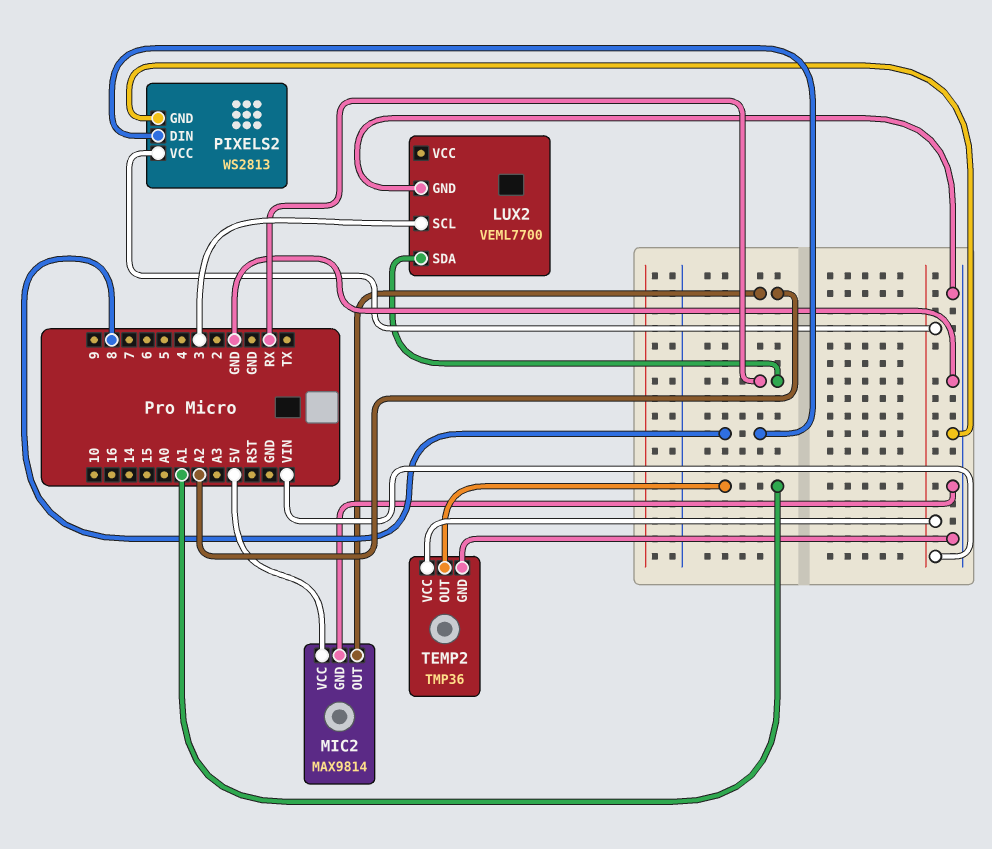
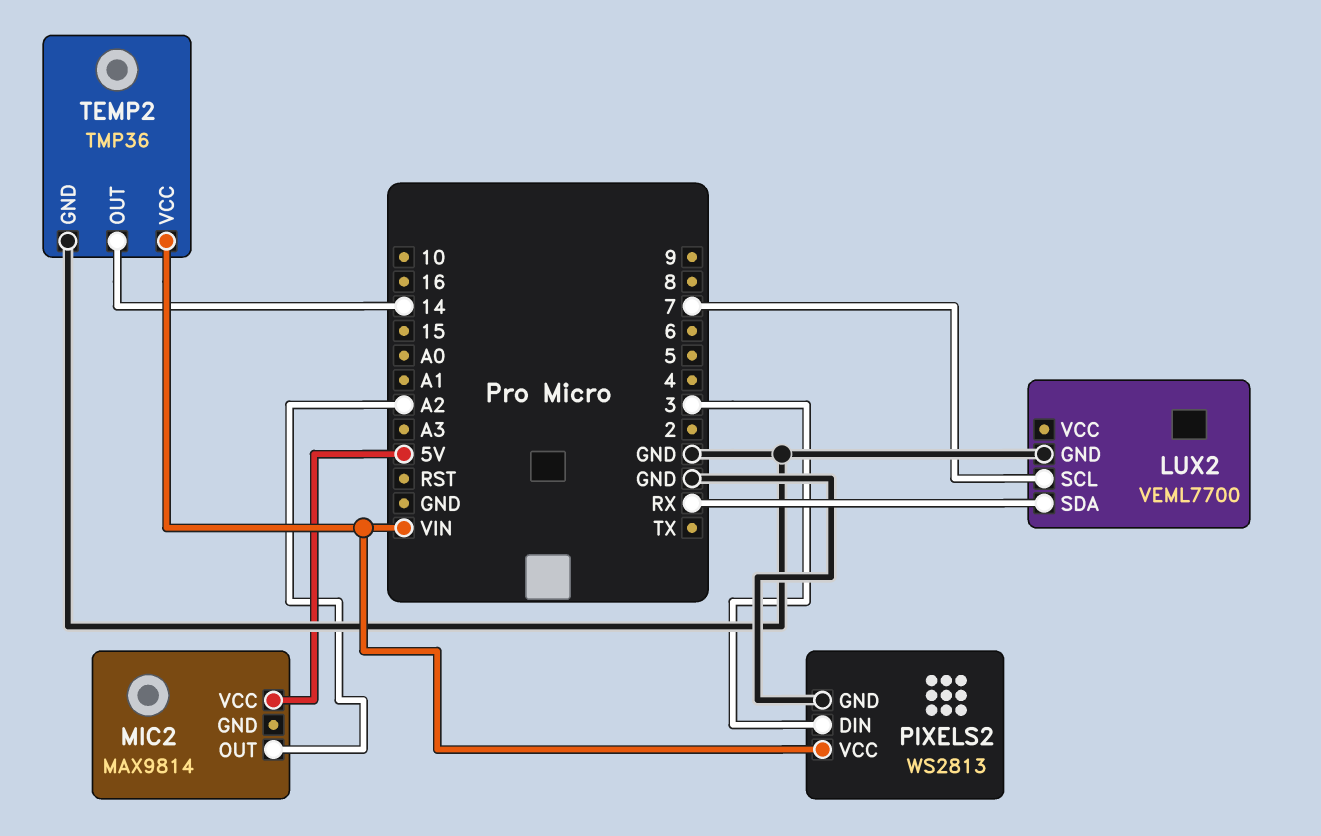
LUX2 pin SCL: 3 -> 7
MIC2 pin GND: GND -> none
PIXELS2 pin DIN: 8 -> 3
TEMP2 pin OUT: A1 -> 14

